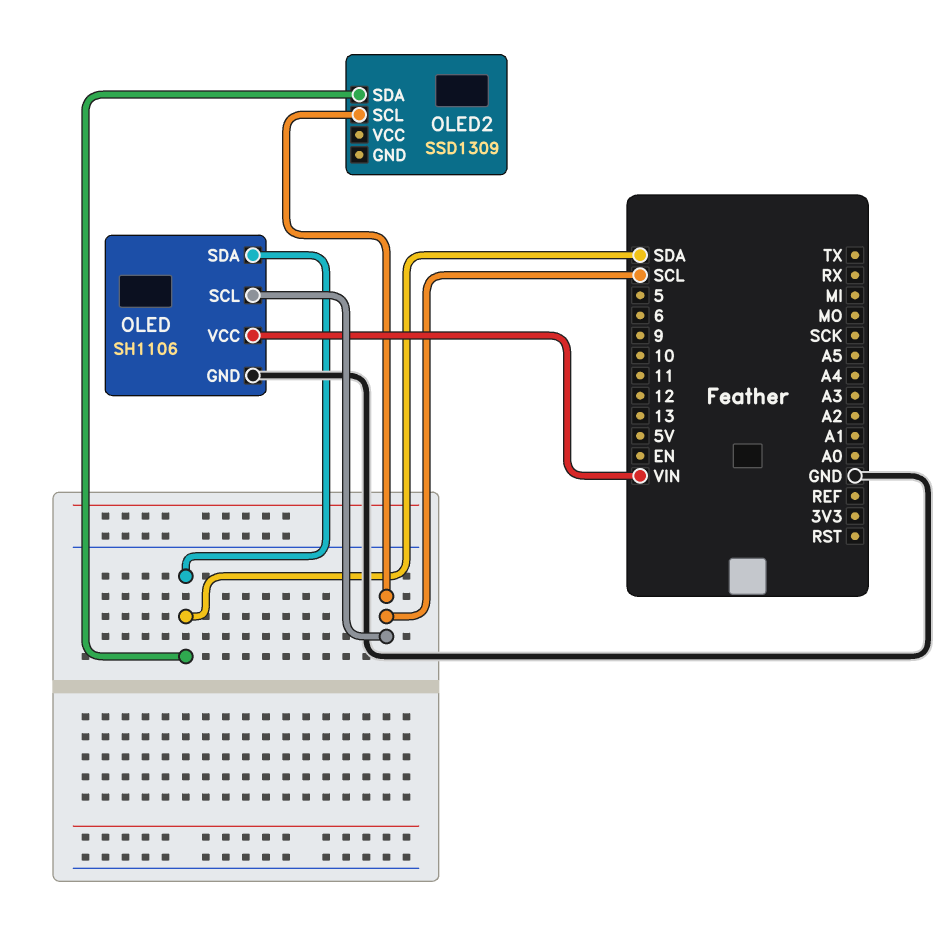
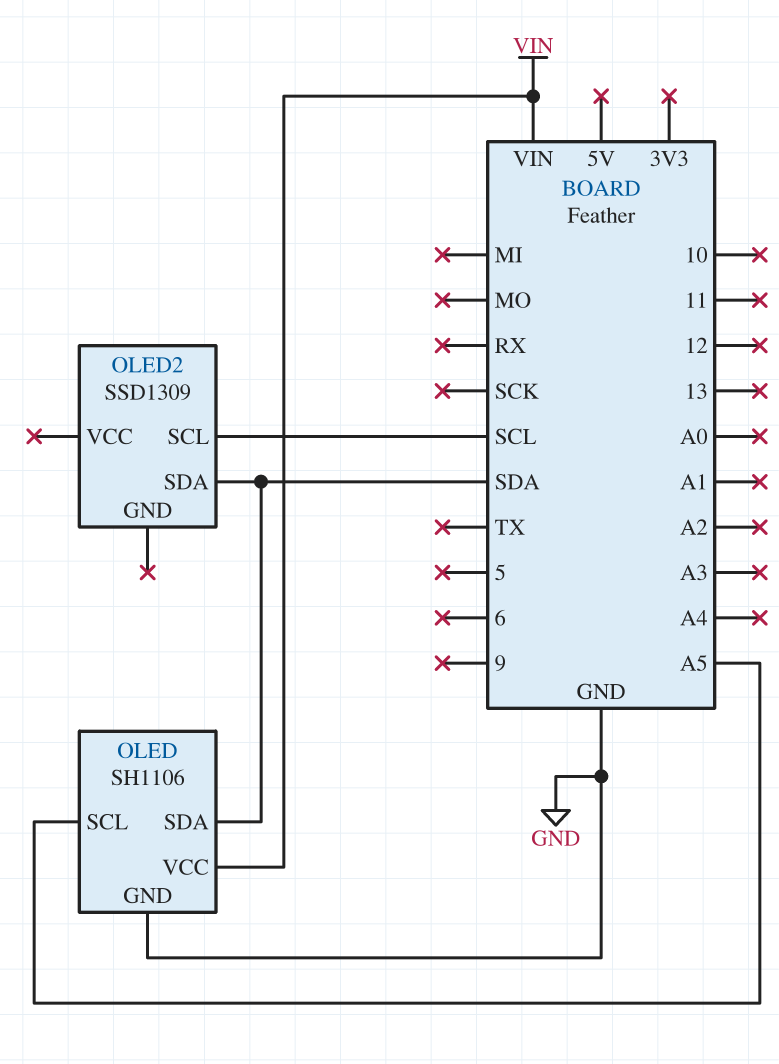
OLED pin SCL: SCL -> A5

